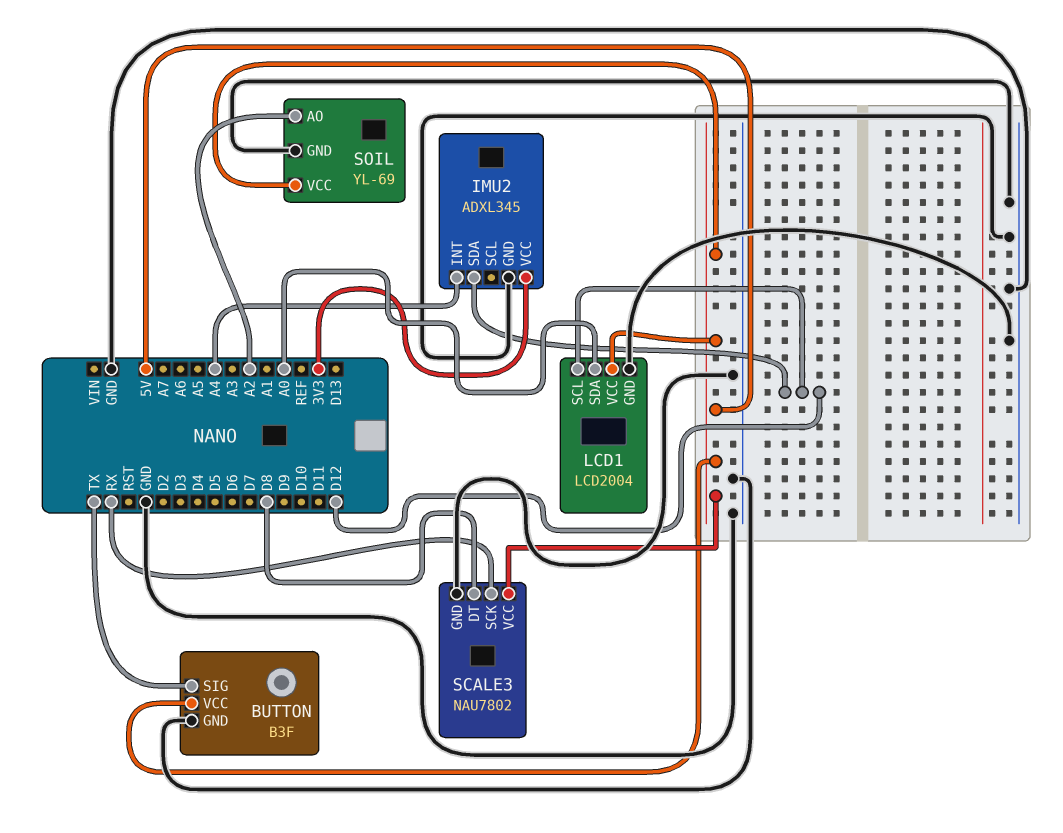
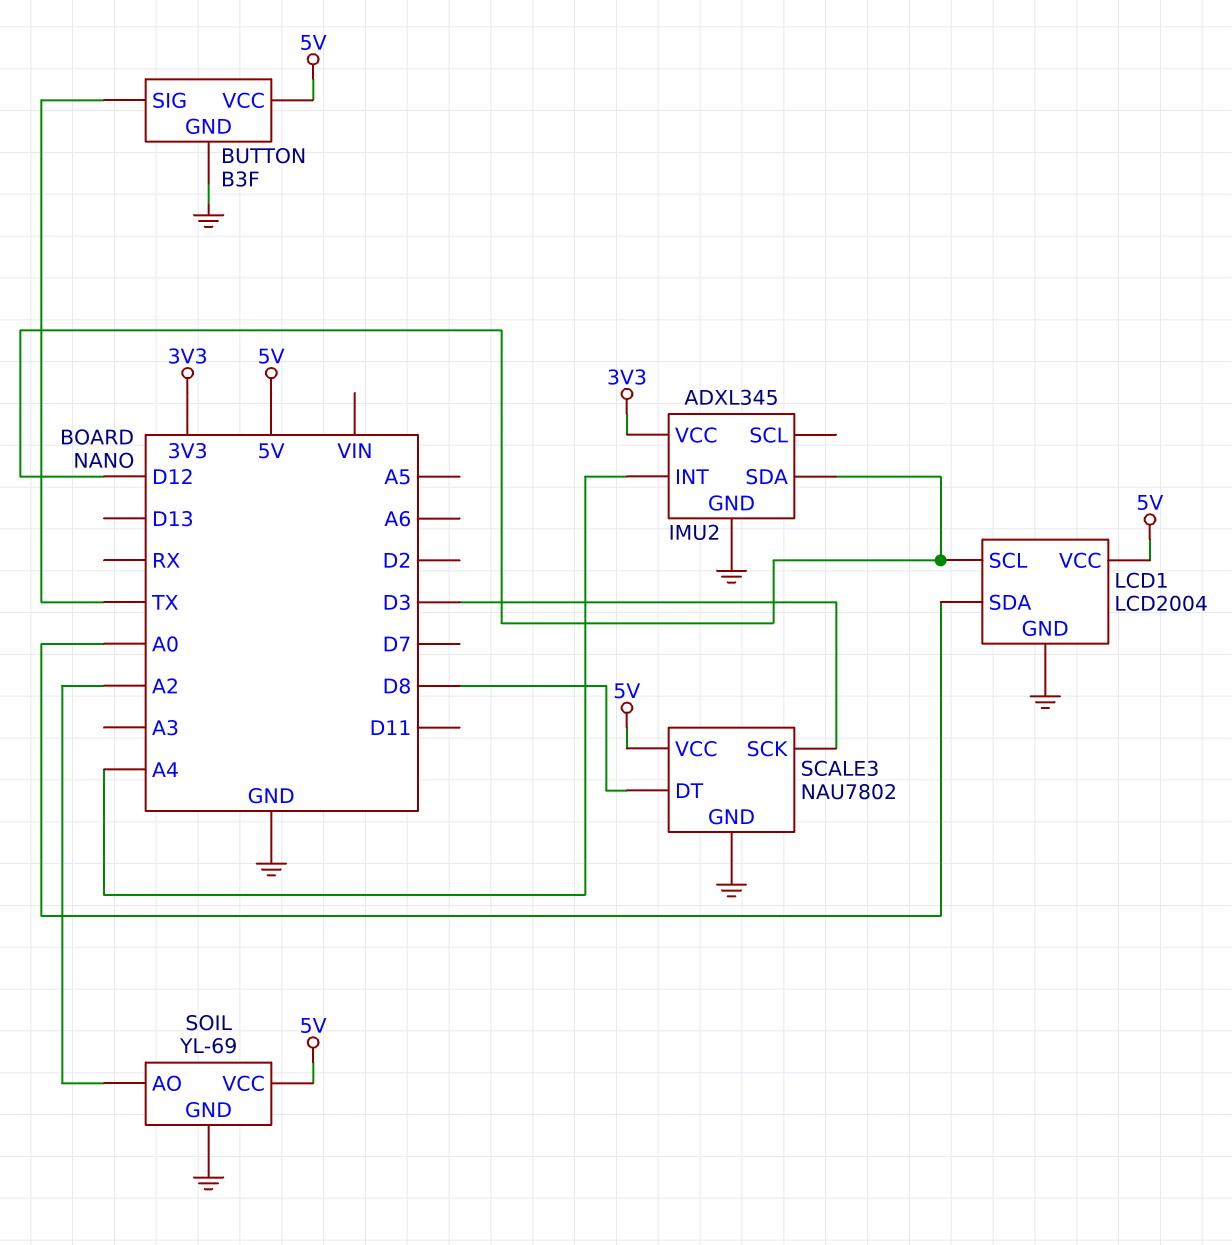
SCALE3 pin SCK: RX -> D3

